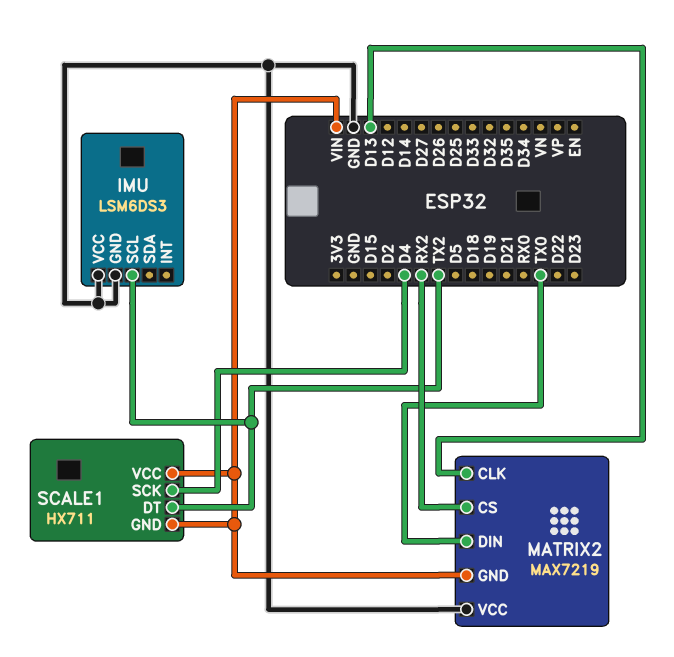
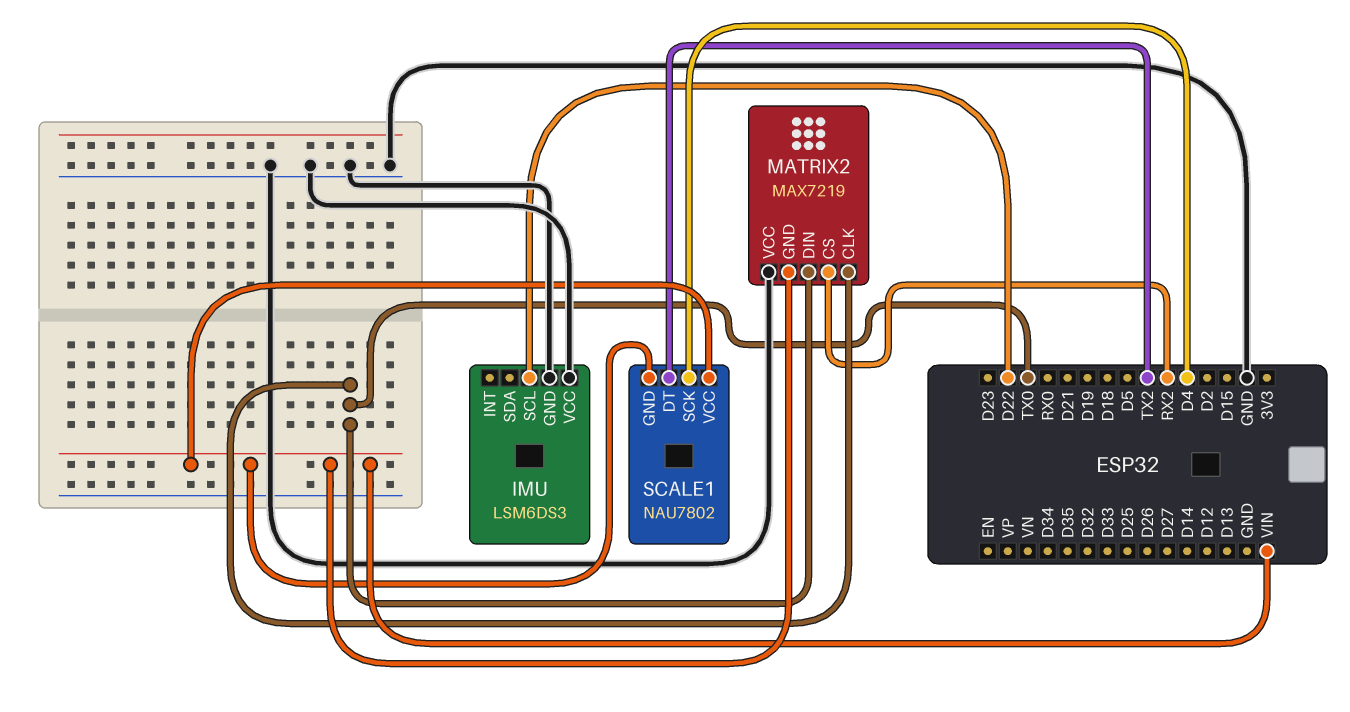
IMU pin SCL: TX2 -> D22
MATRIX2 pin CLK: D13 -> TX0
SCALE1: HX711 -> NAU7802

